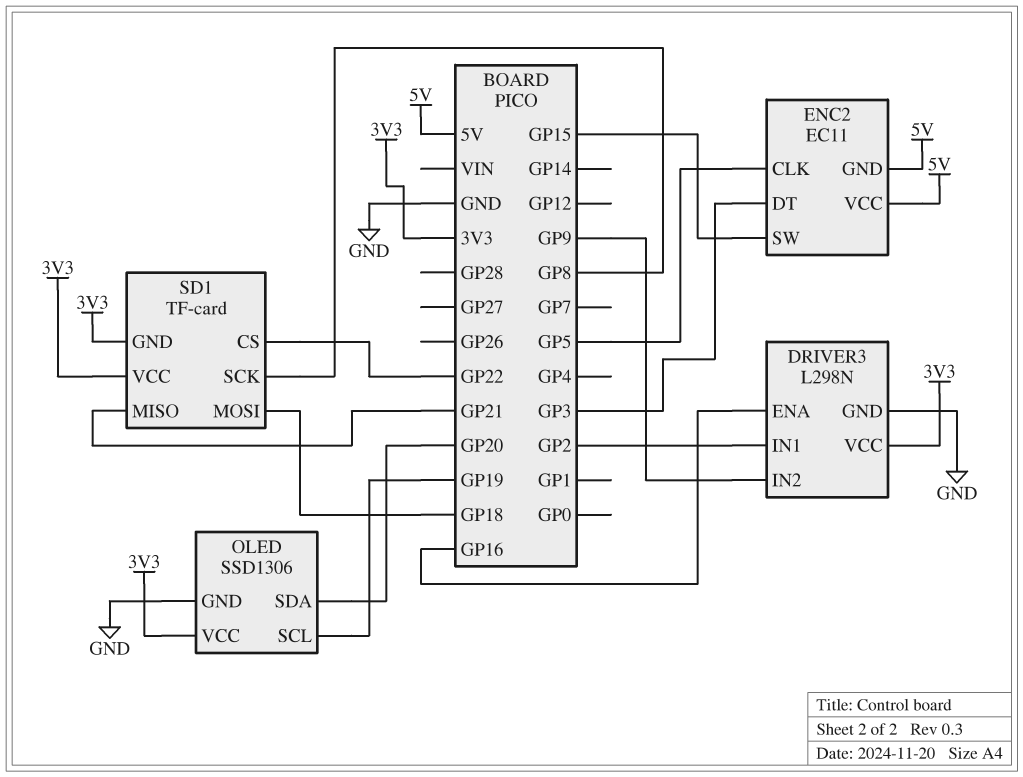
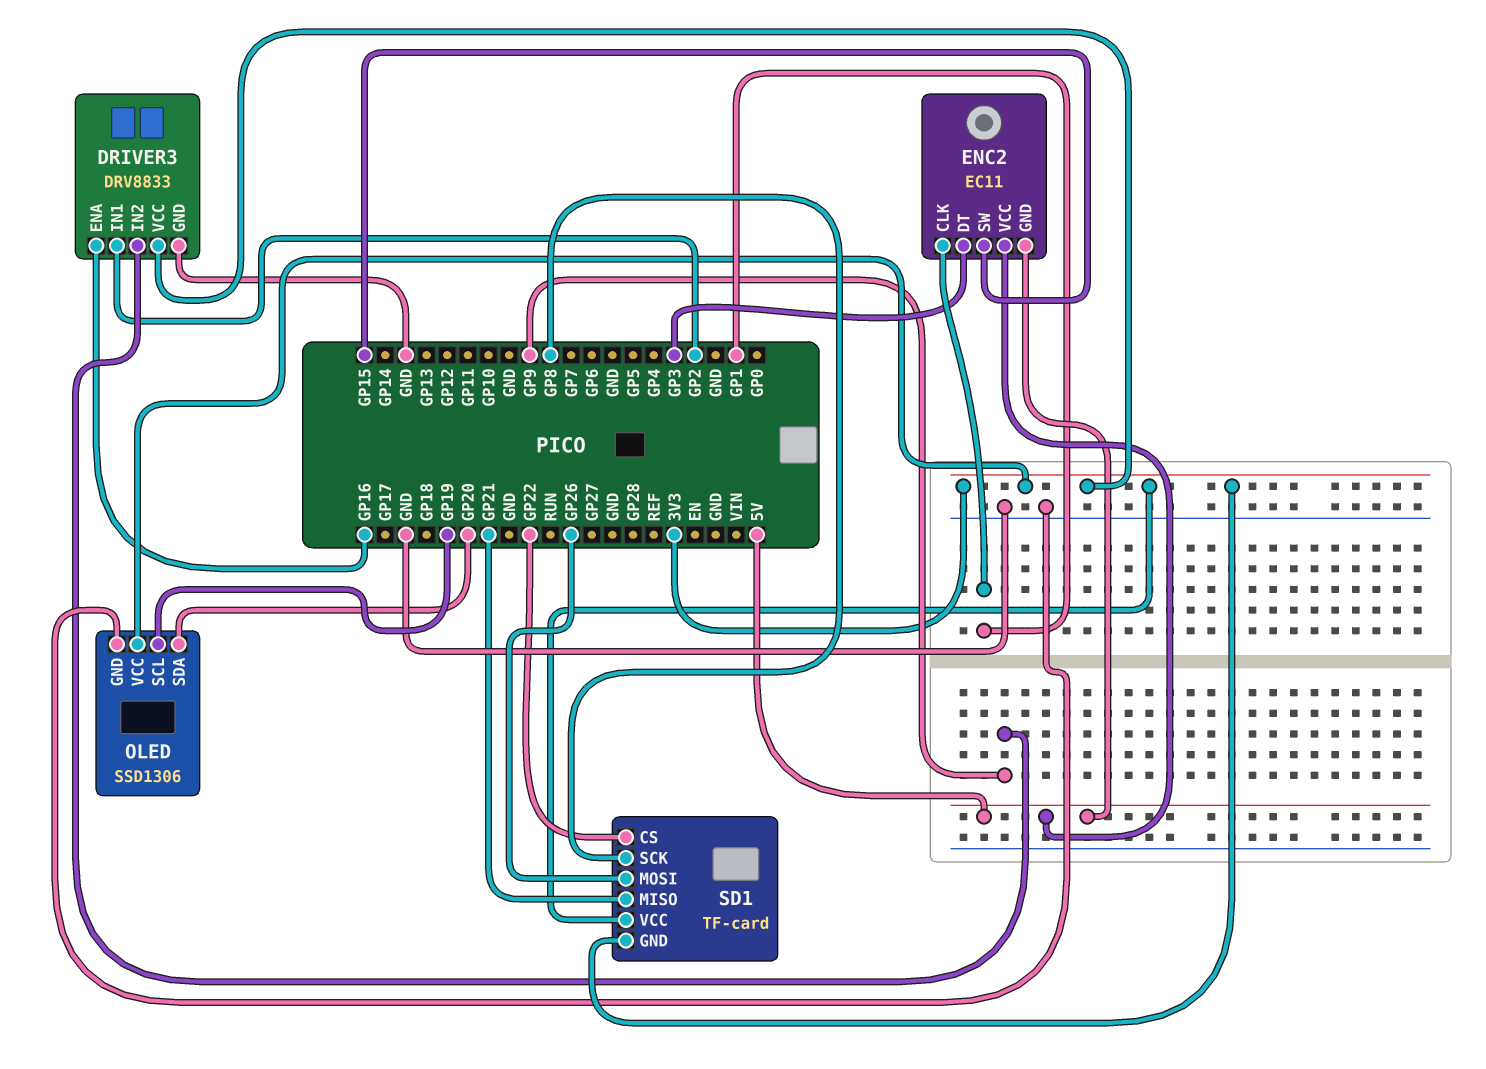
DRIVER3: L298N -> DRV8833
ENC2 pin CLK: GP5 -> GP1
SD1 pin MOSI: GP18 -> GP26

